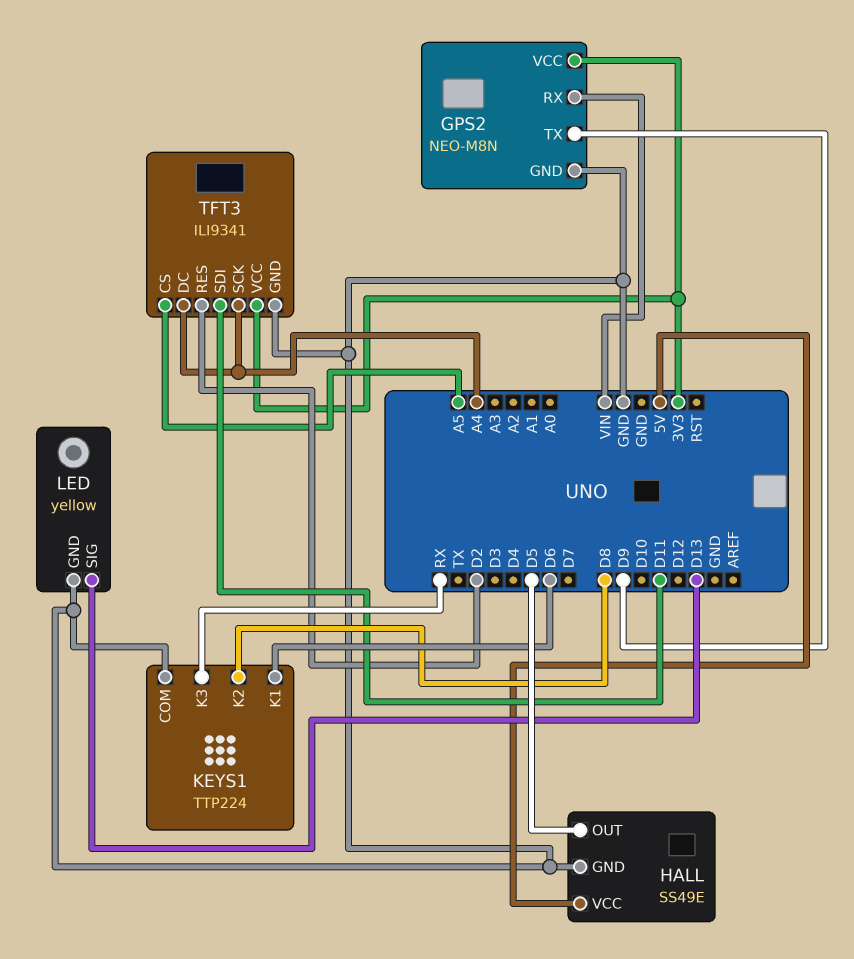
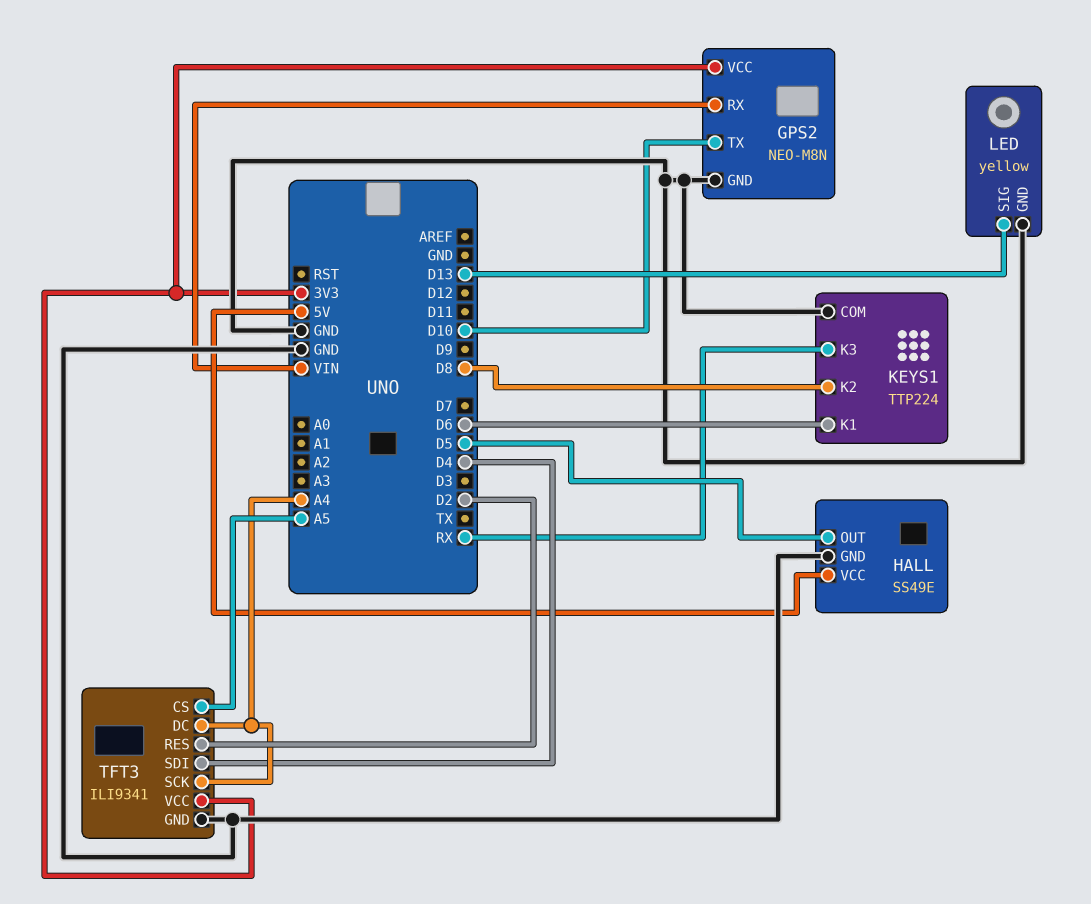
GPS2 pin TX: D9 -> D10
TFT3 pin SDI: D11 -> D4

